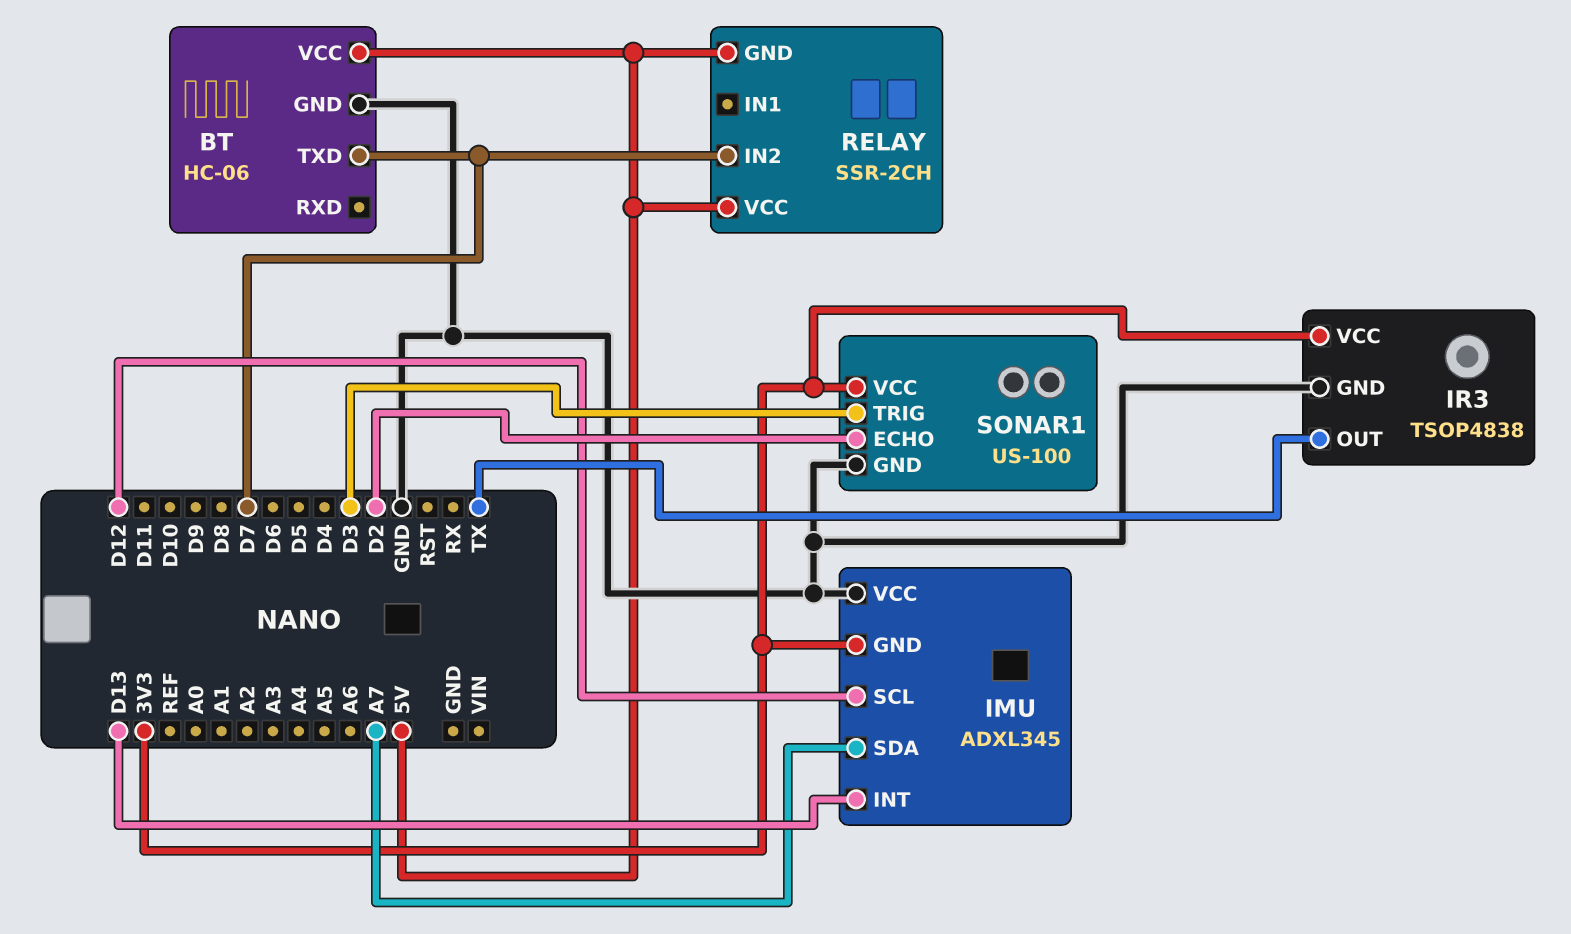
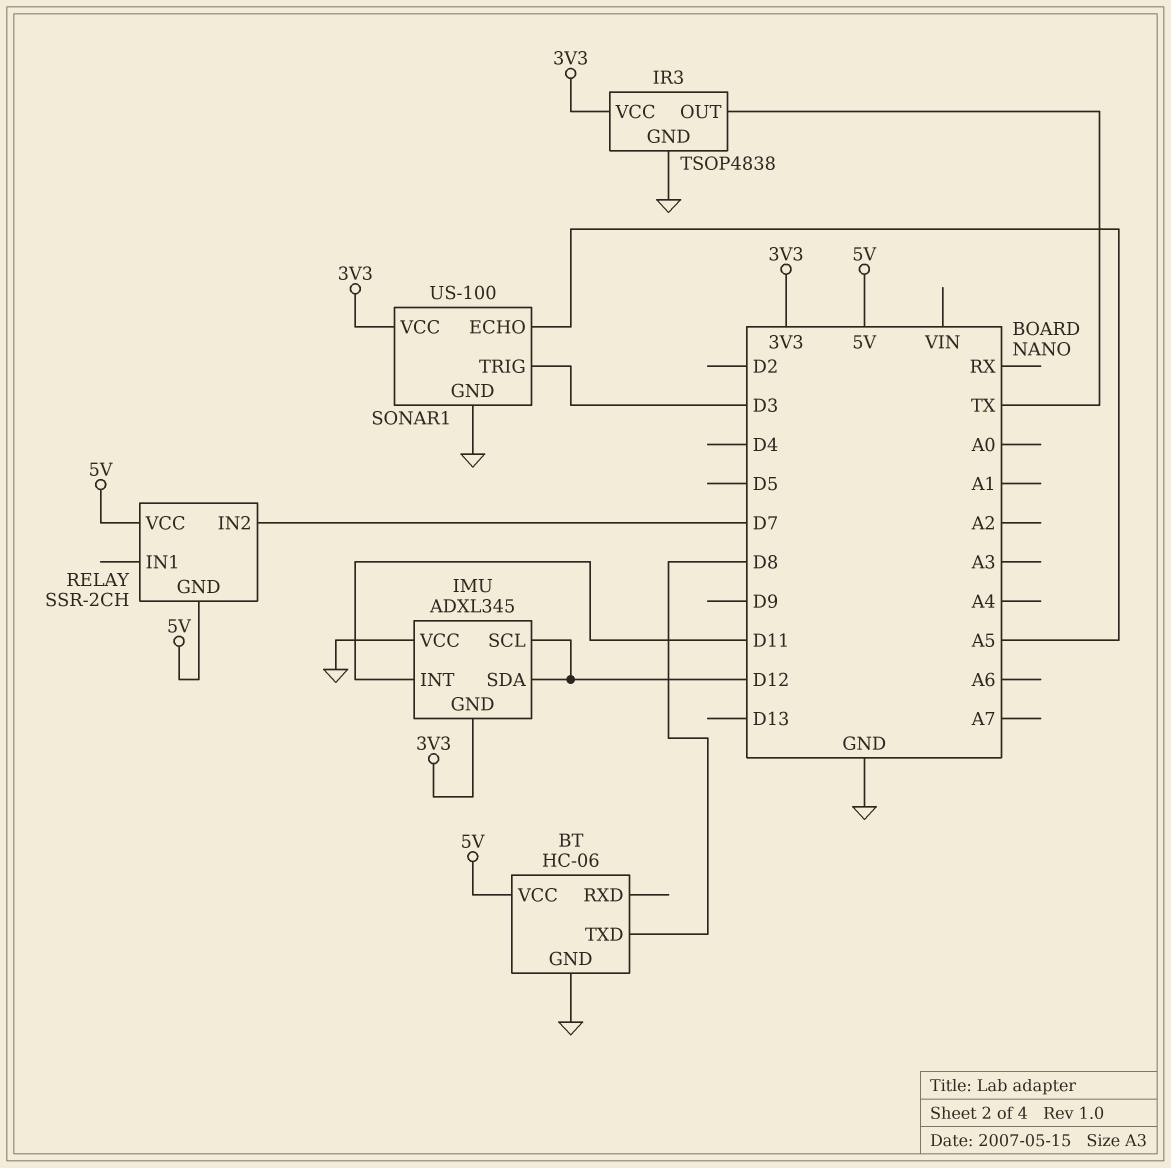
BT pin TXD: D7 -> D8
IMU pin INT: D13 -> D11
IMU pin SDA: A7 -> D12
SONAR1 pin ECHO: D2 -> A5

